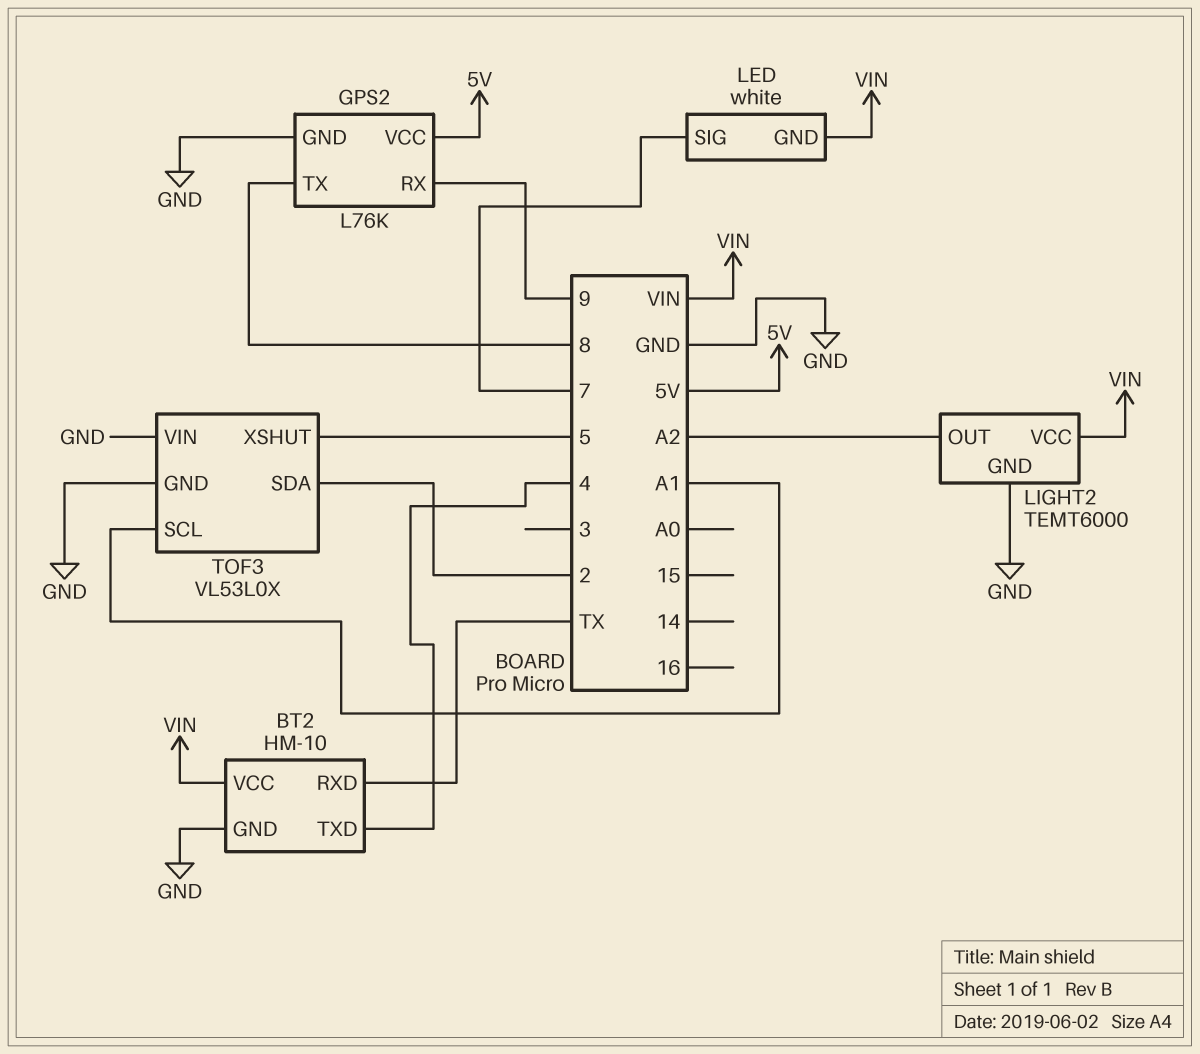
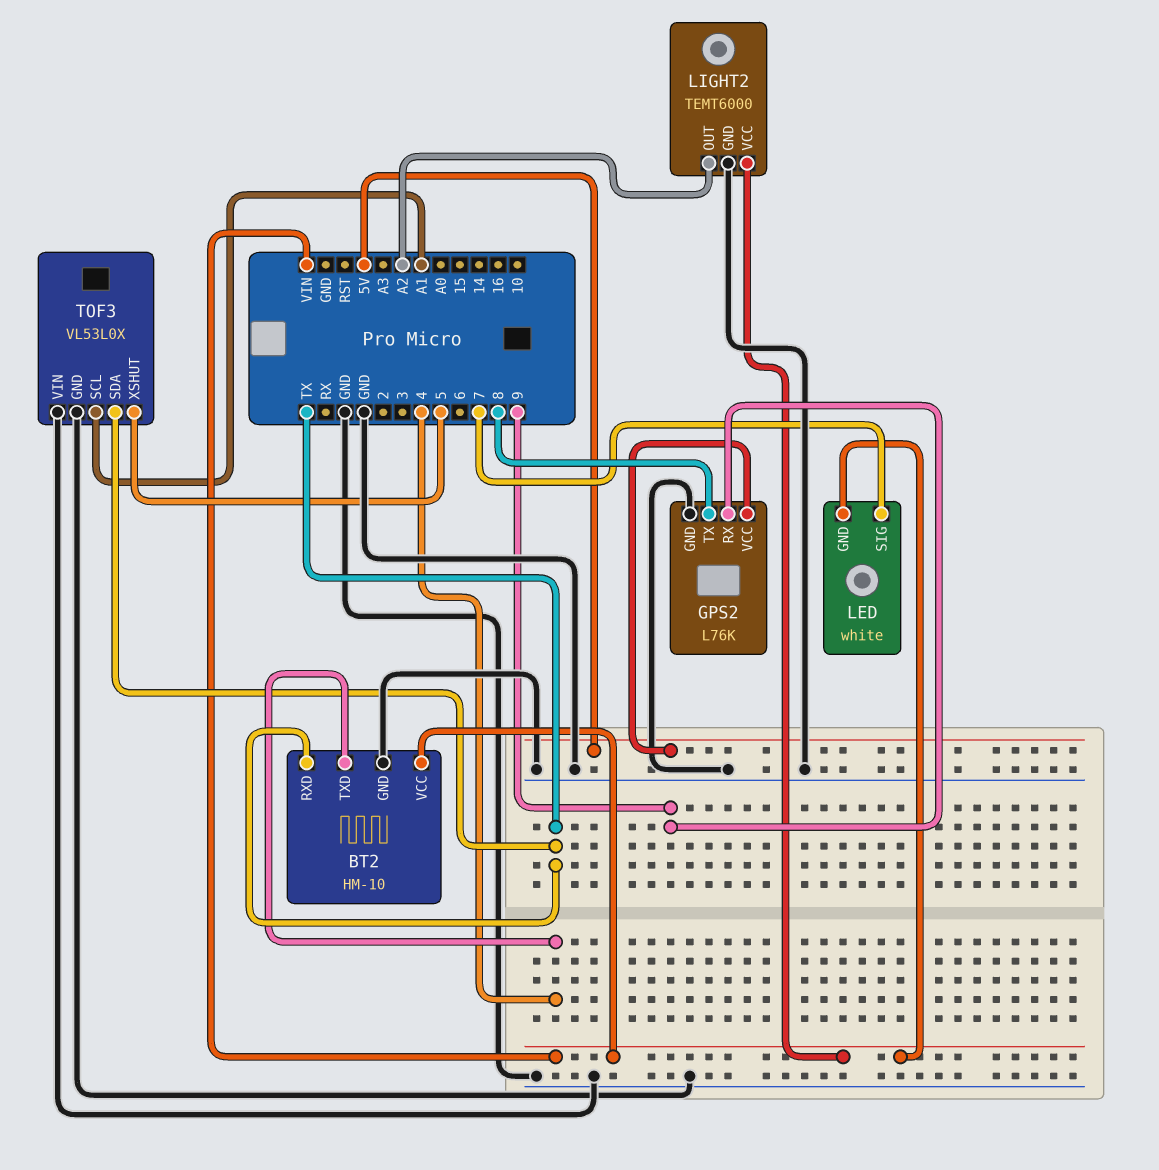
TOF3 pin SDA: 2 -> TX

